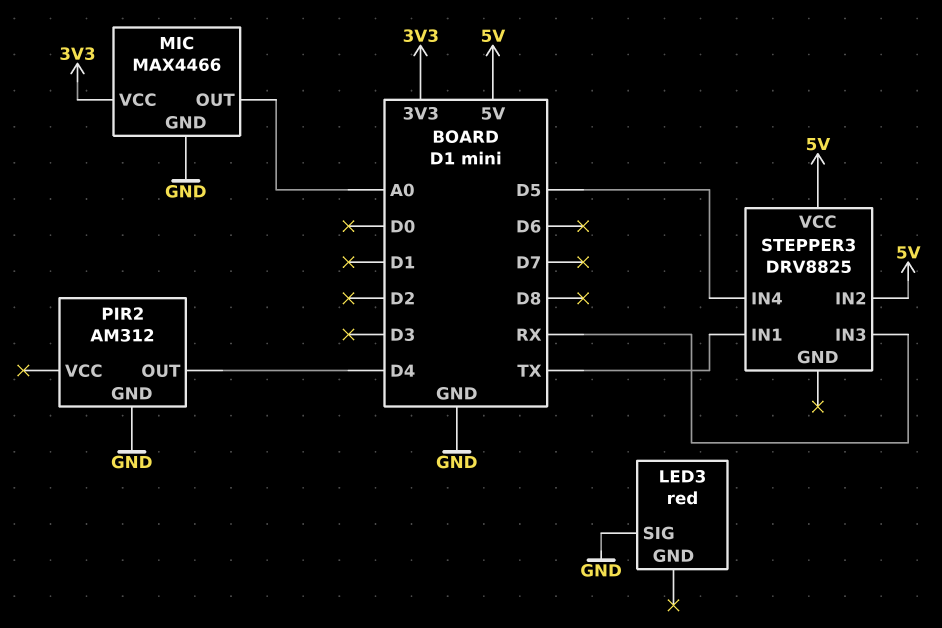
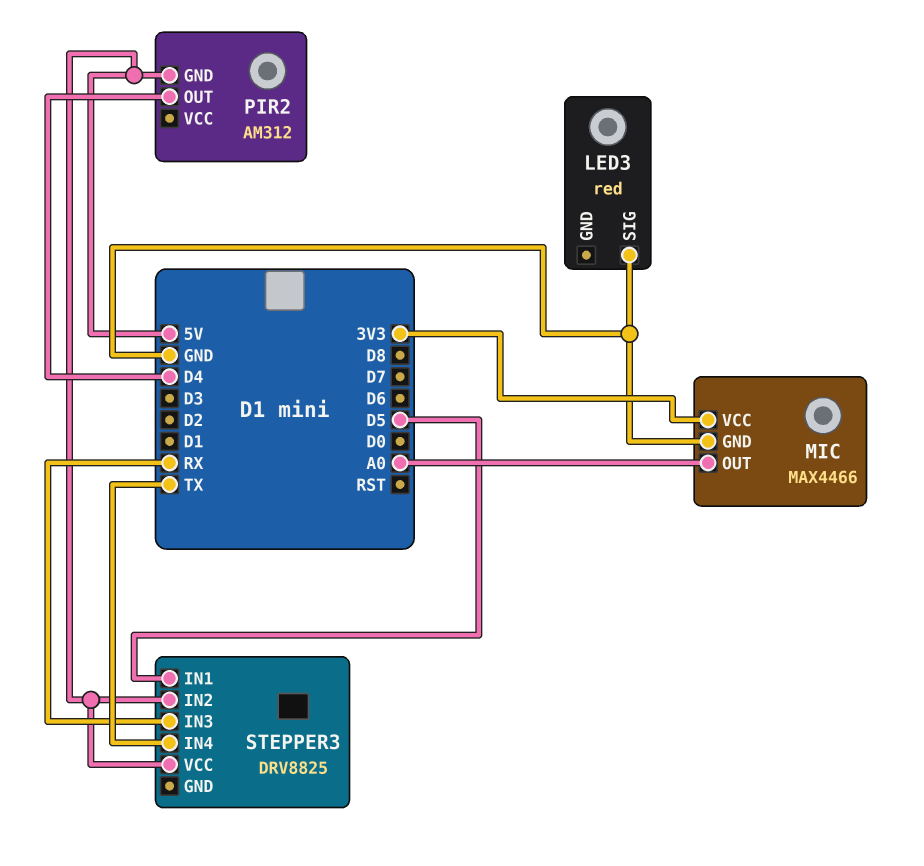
PIR2 pin GND: GND -> 5V
STEPPER3 pin IN1: TX -> D5
STEPPER3 pin IN4: D5 -> TX

